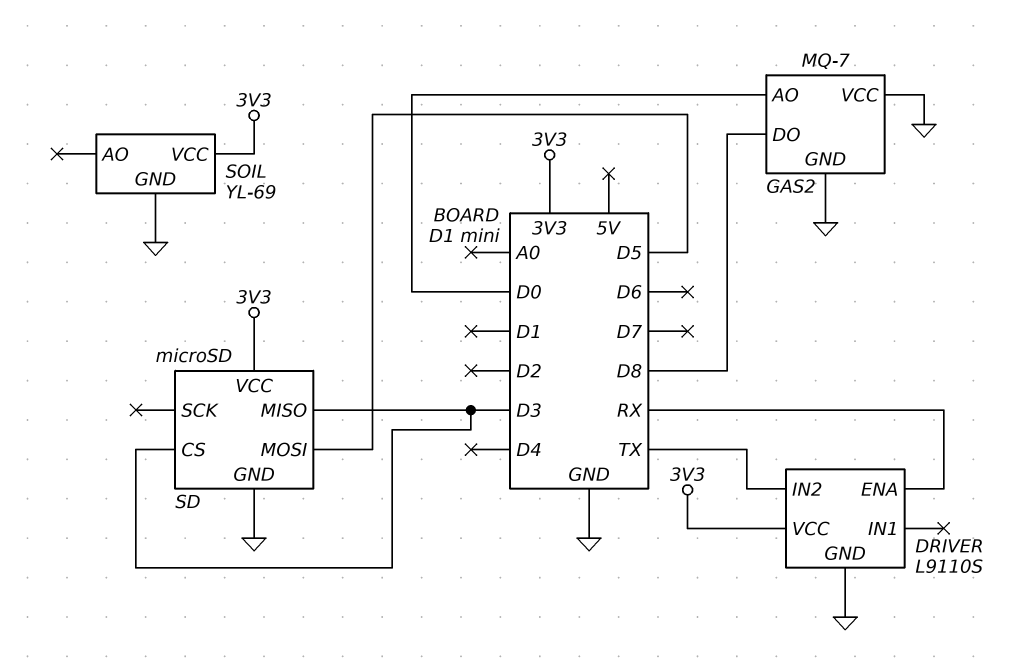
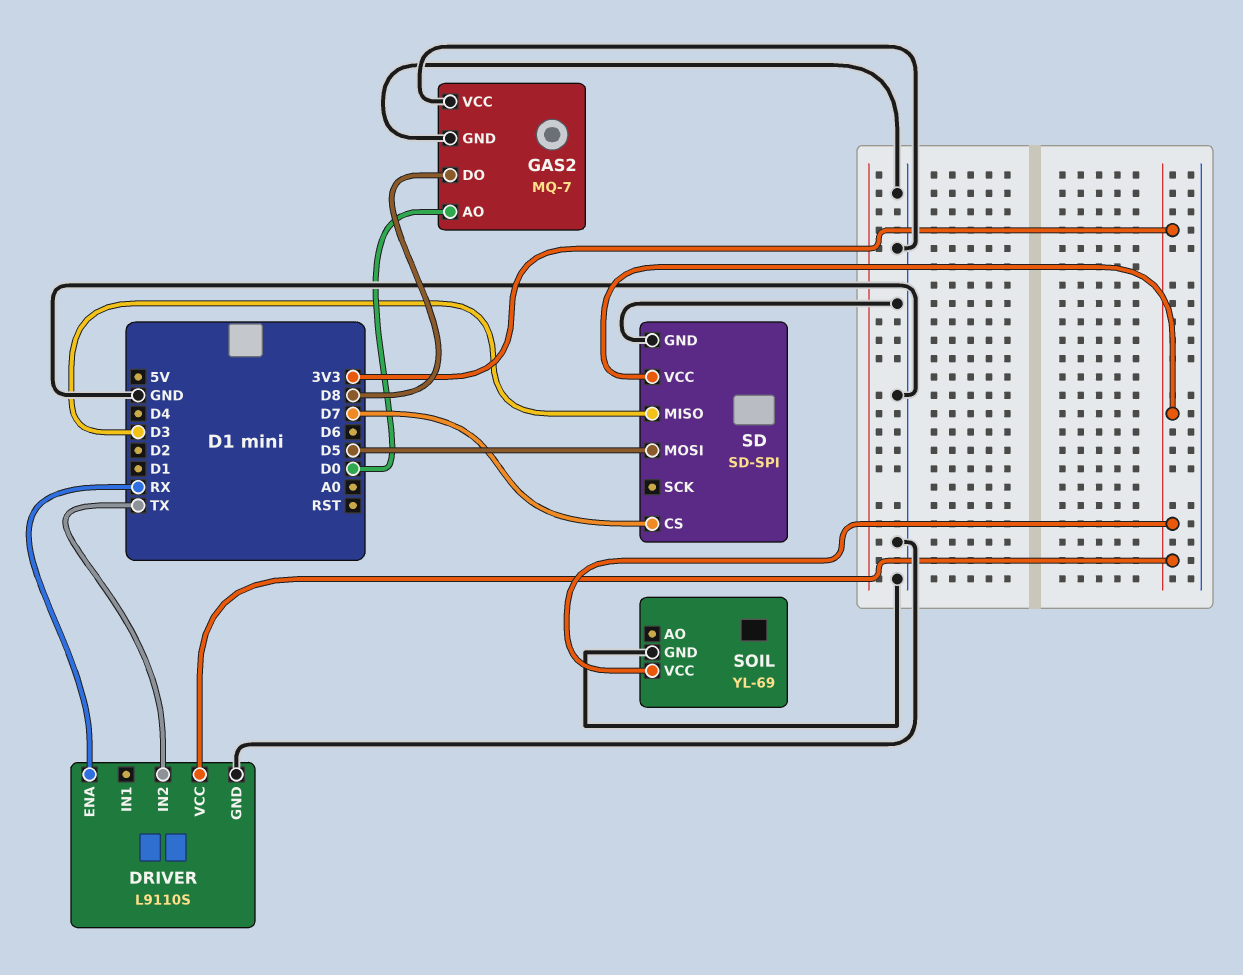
SD: microSD -> SD-SPI
SD pin CS: D3 -> D7

